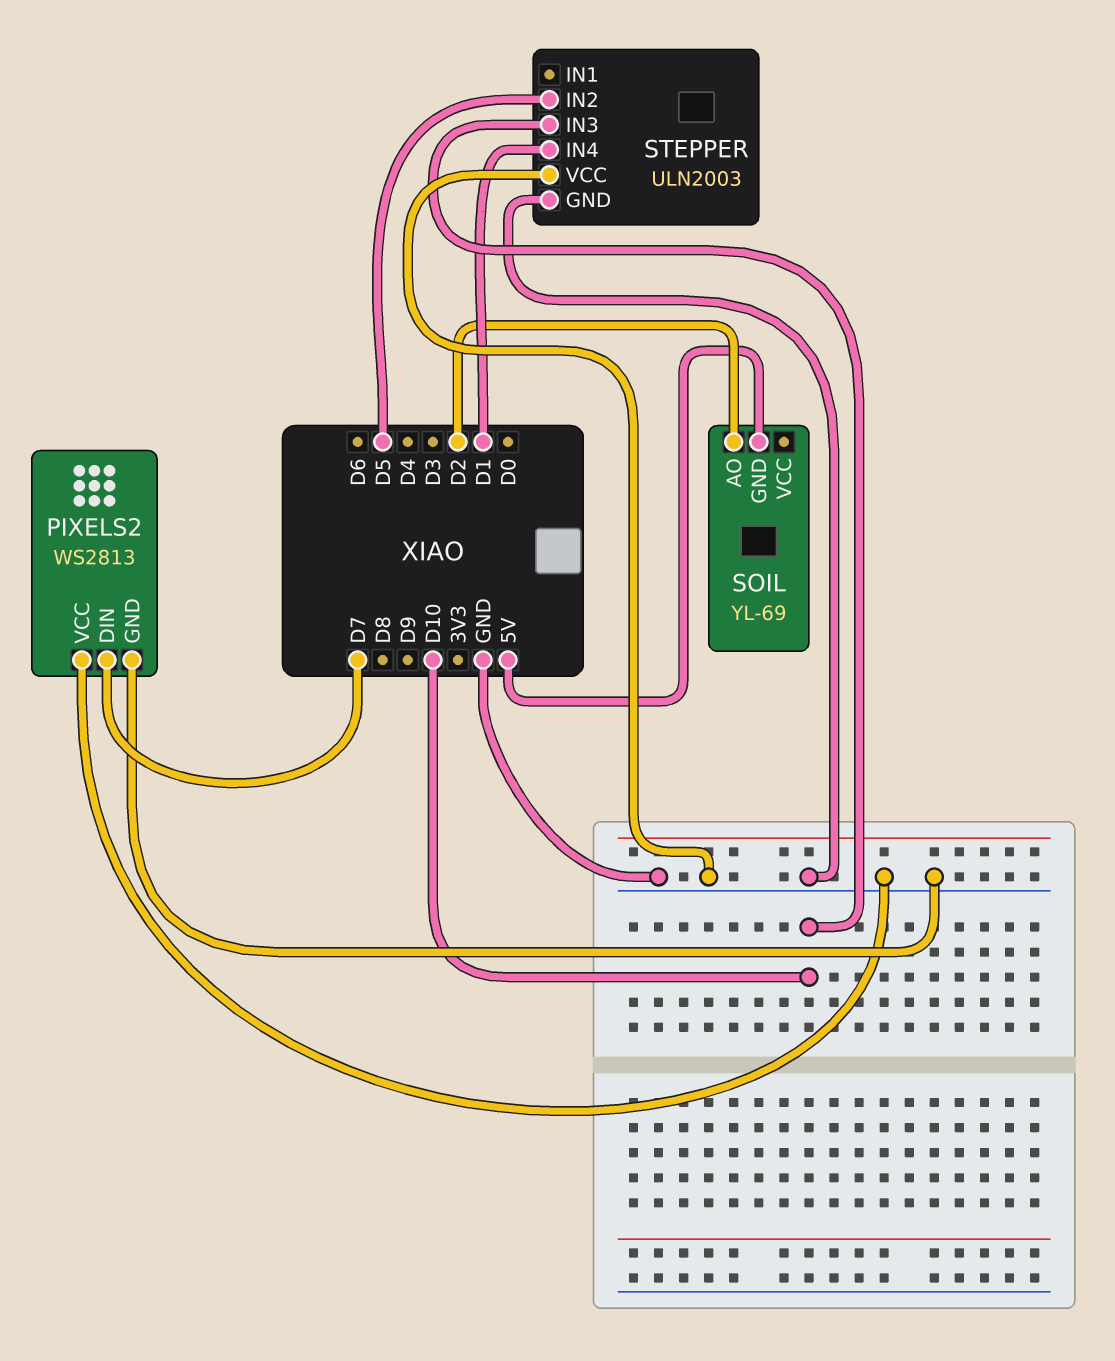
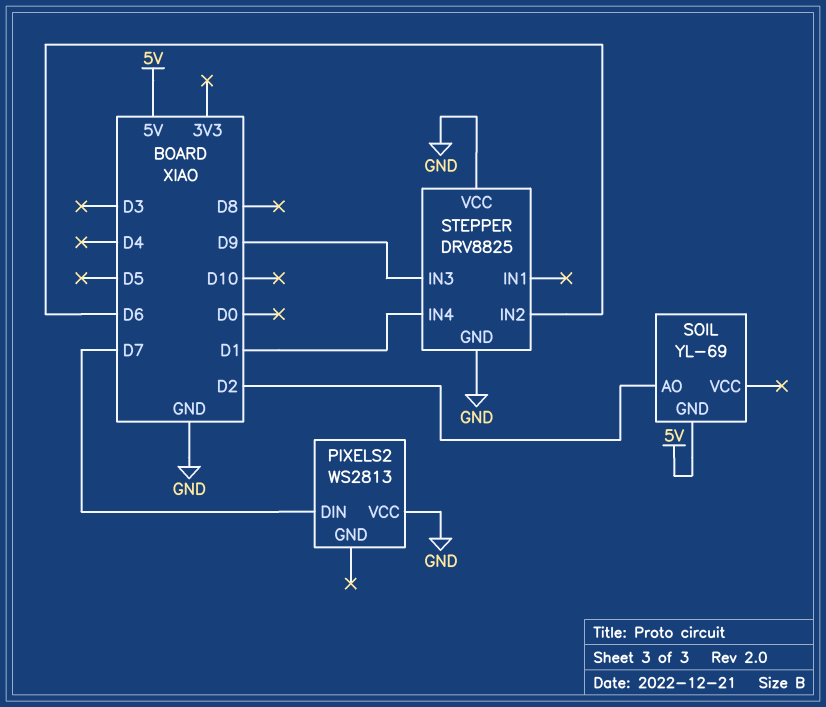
PIXELS2 pin GND: GND -> none
STEPPER: ULN2003 -> DRV8825
STEPPER pin IN2: D5 -> D6
STEPPER pin IN3: D10 -> D9

